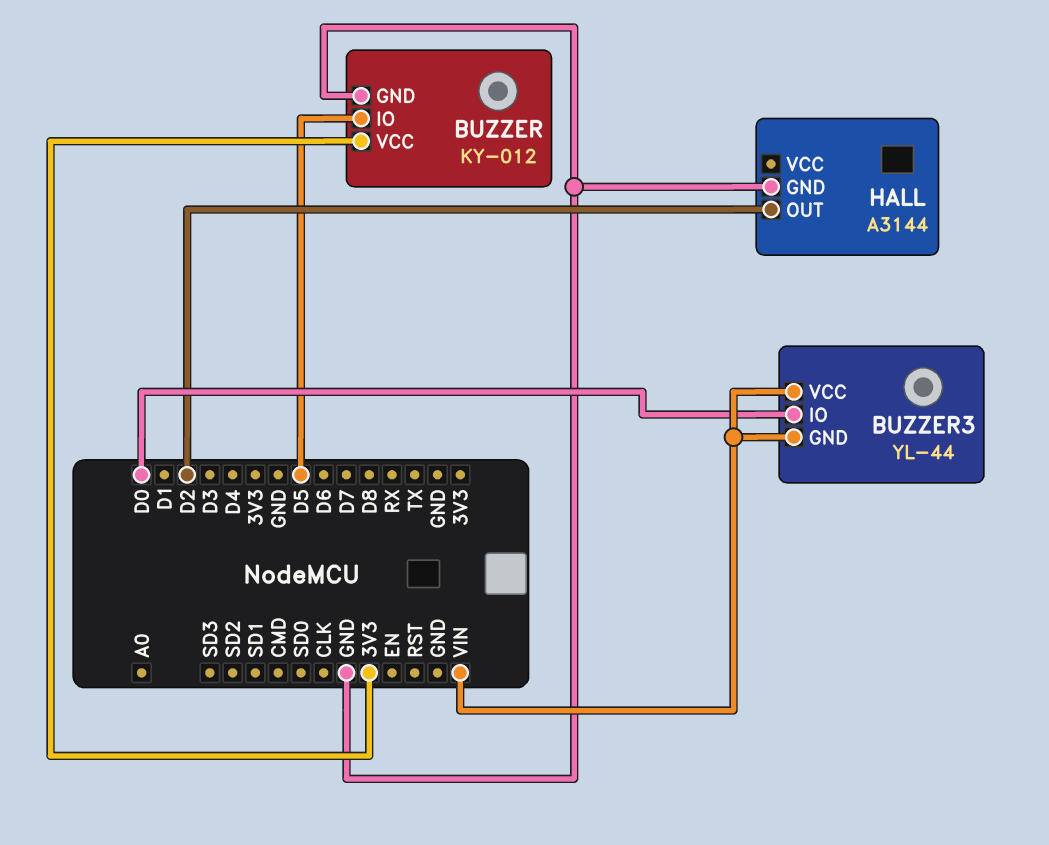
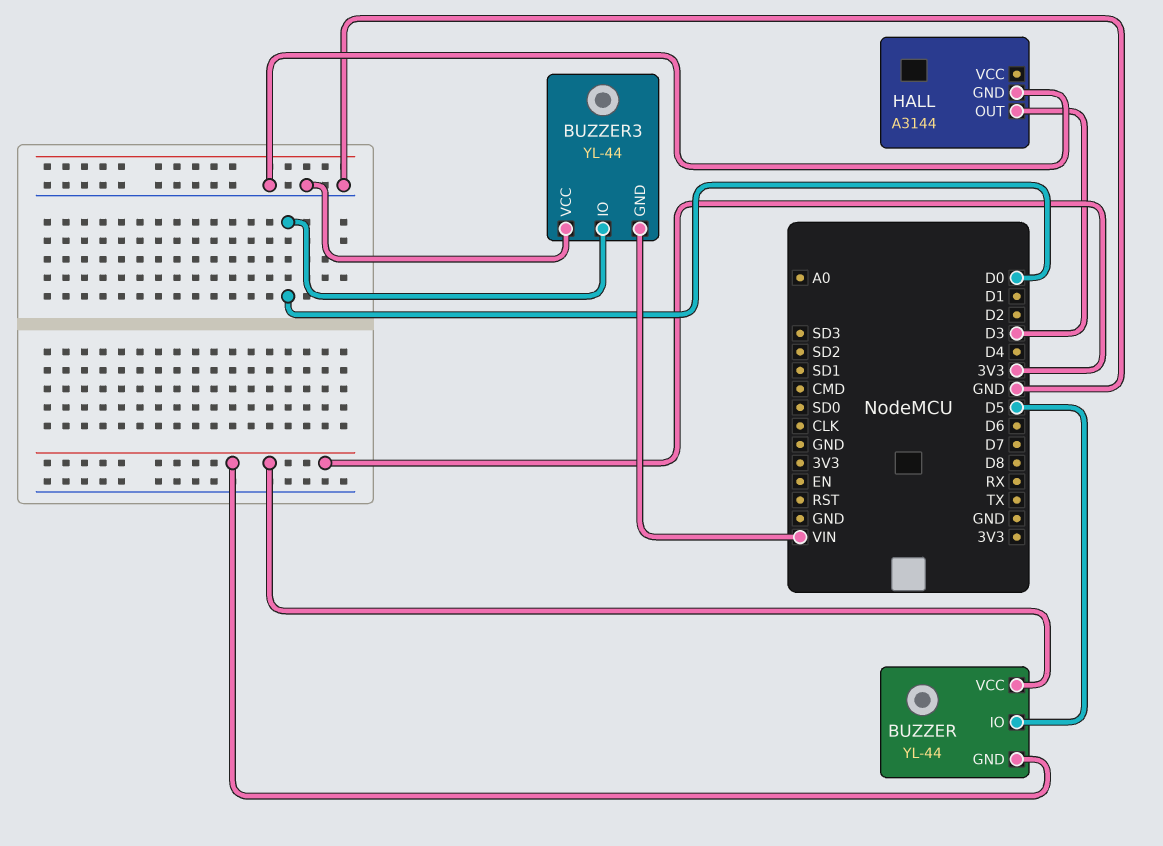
BUZZER: KY-012 -> YL-44
BUZZER pin GND: GND -> 3V3
BUZZER3 pin VCC: VIN -> GND
HALL pin OUT: D2 -> D3

